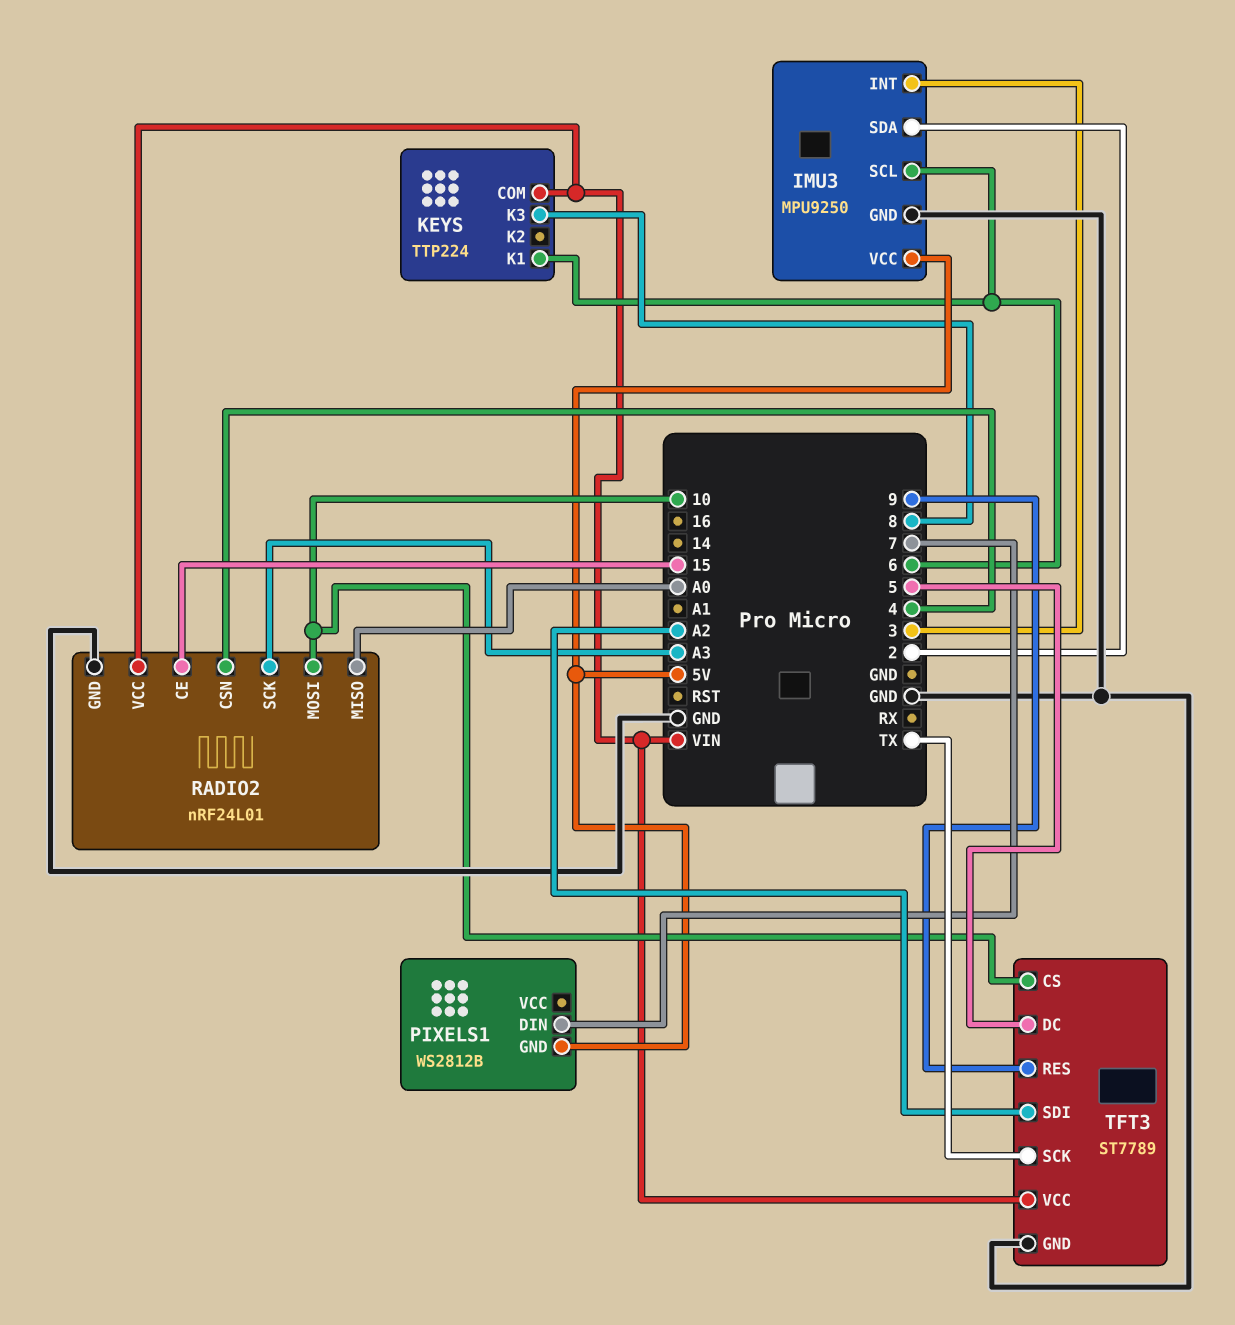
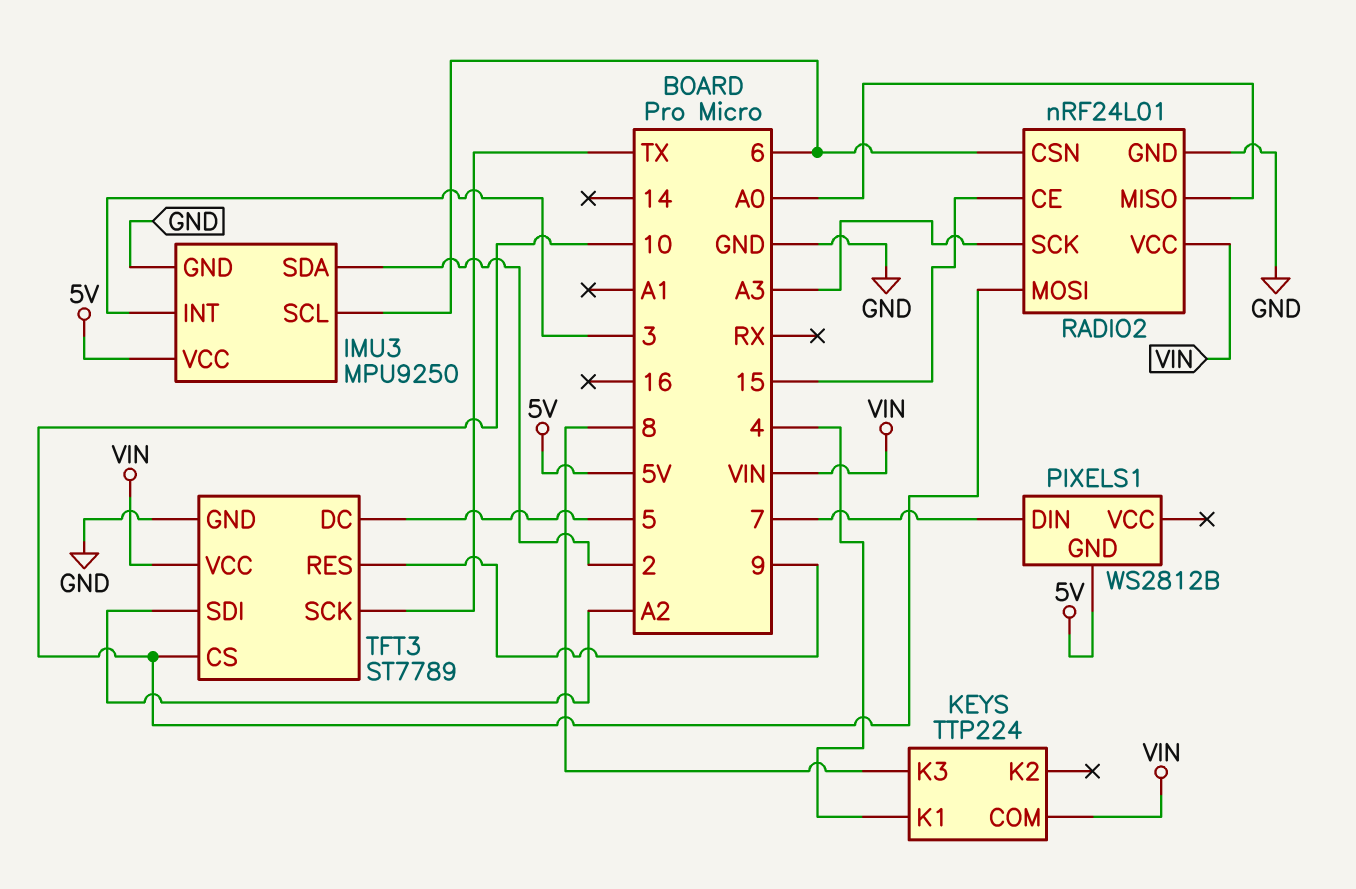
KEYS pin K1: 6 -> 4
RADIO2 pin CSN: 4 -> 6

